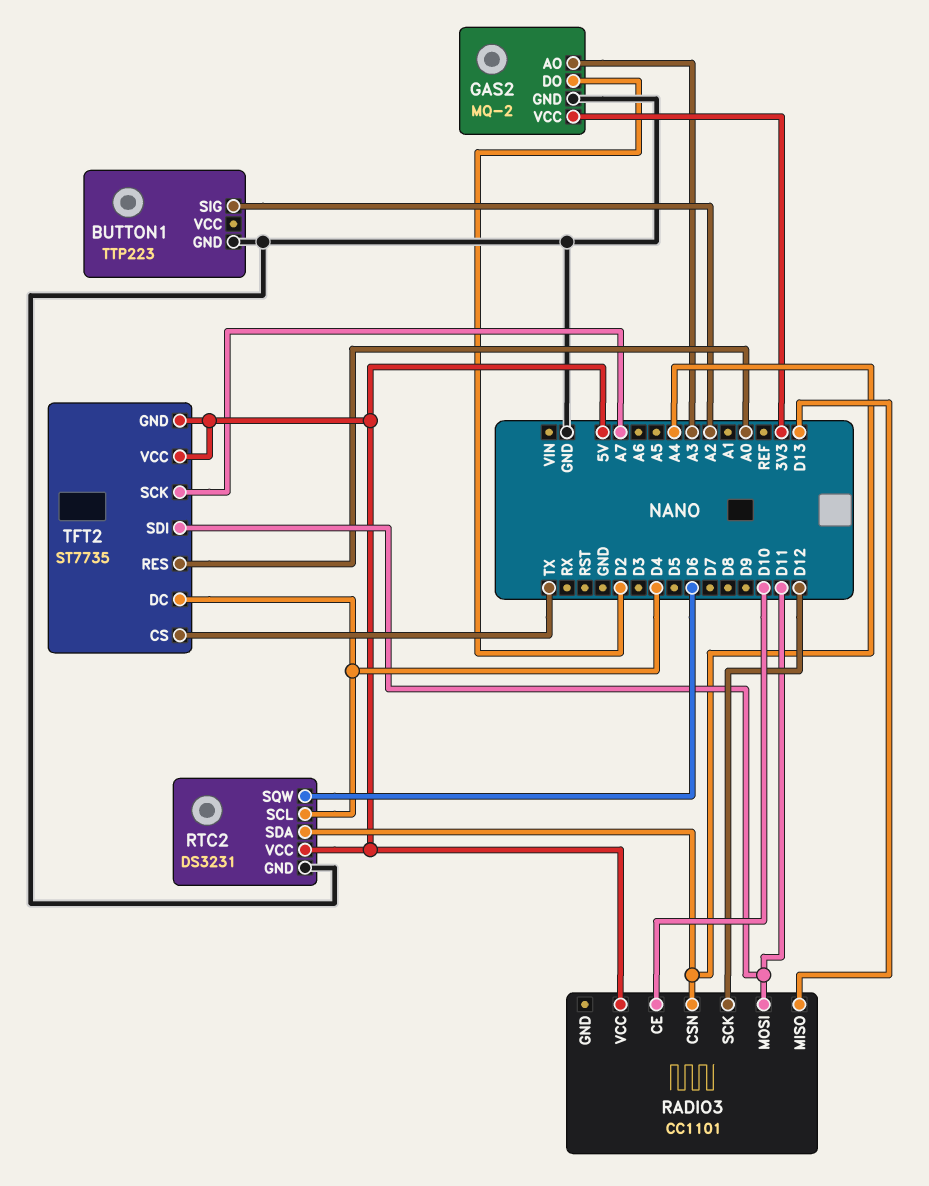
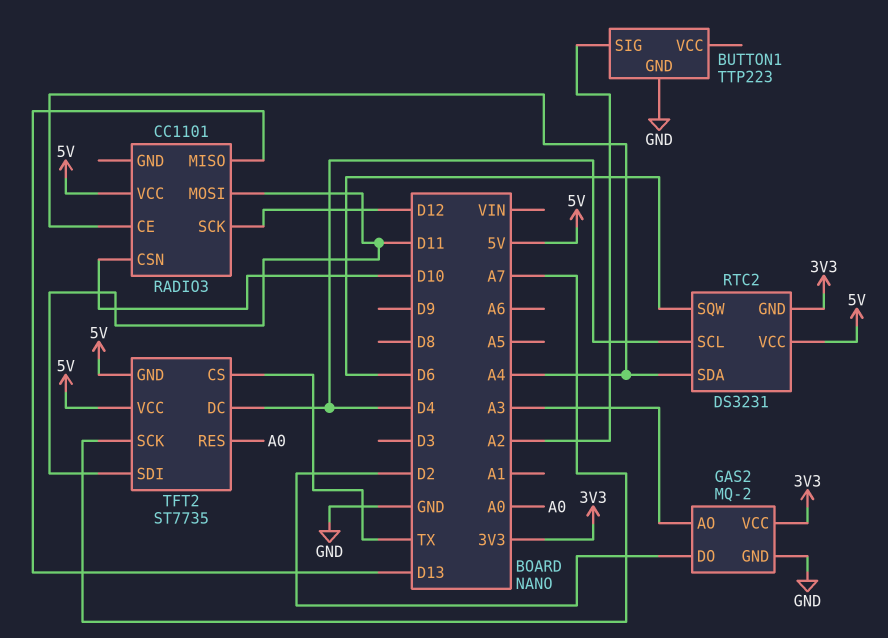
RADIO3 pin CE: D10 -> A4
RADIO3 pin CSN: A4 -> D10
RTC2 pin GND: GND -> 3V3

